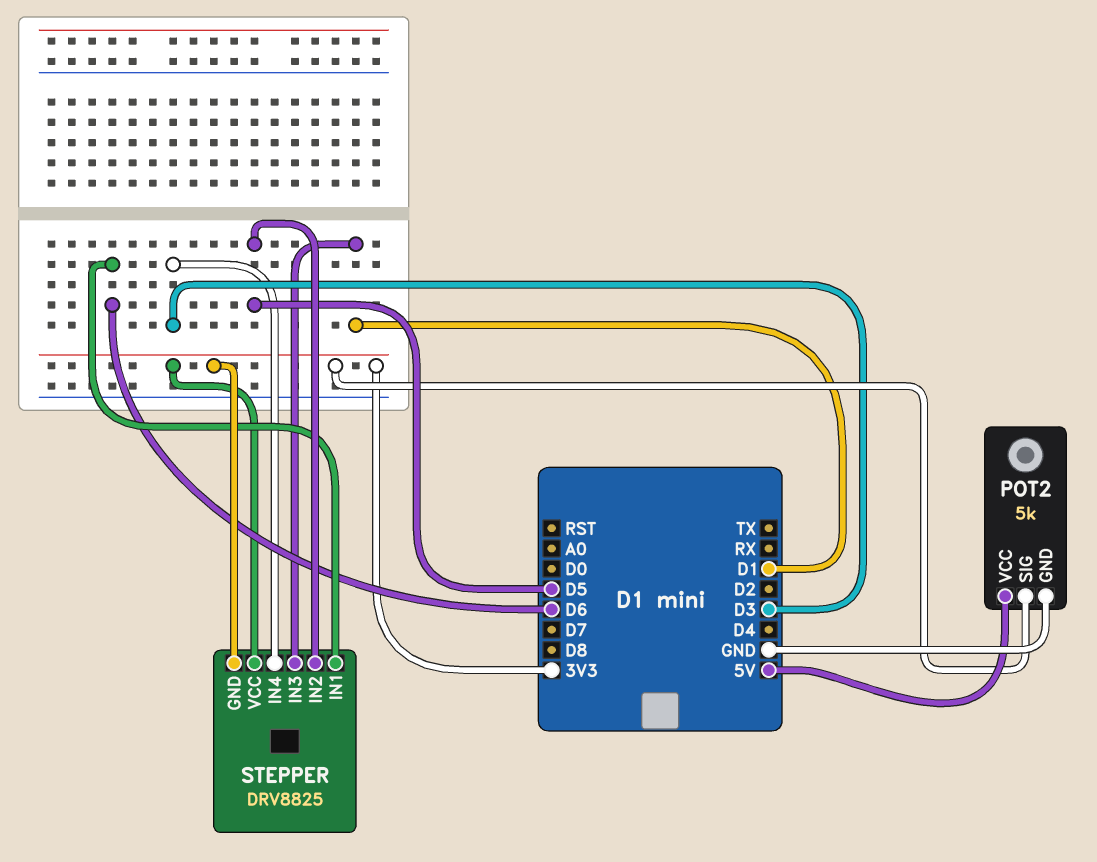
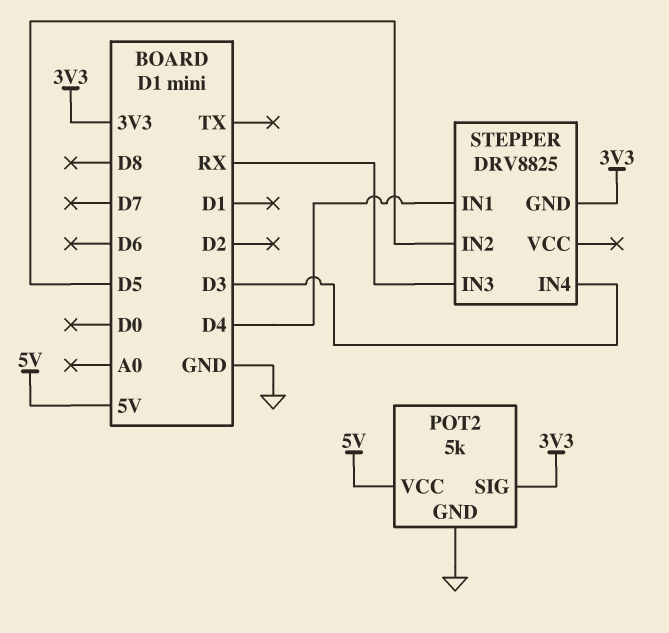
STEPPER pin IN1: D6 -> D4
STEPPER pin IN3: D1 -> RX
STEPPER pin VCC: 3V3 -> none

